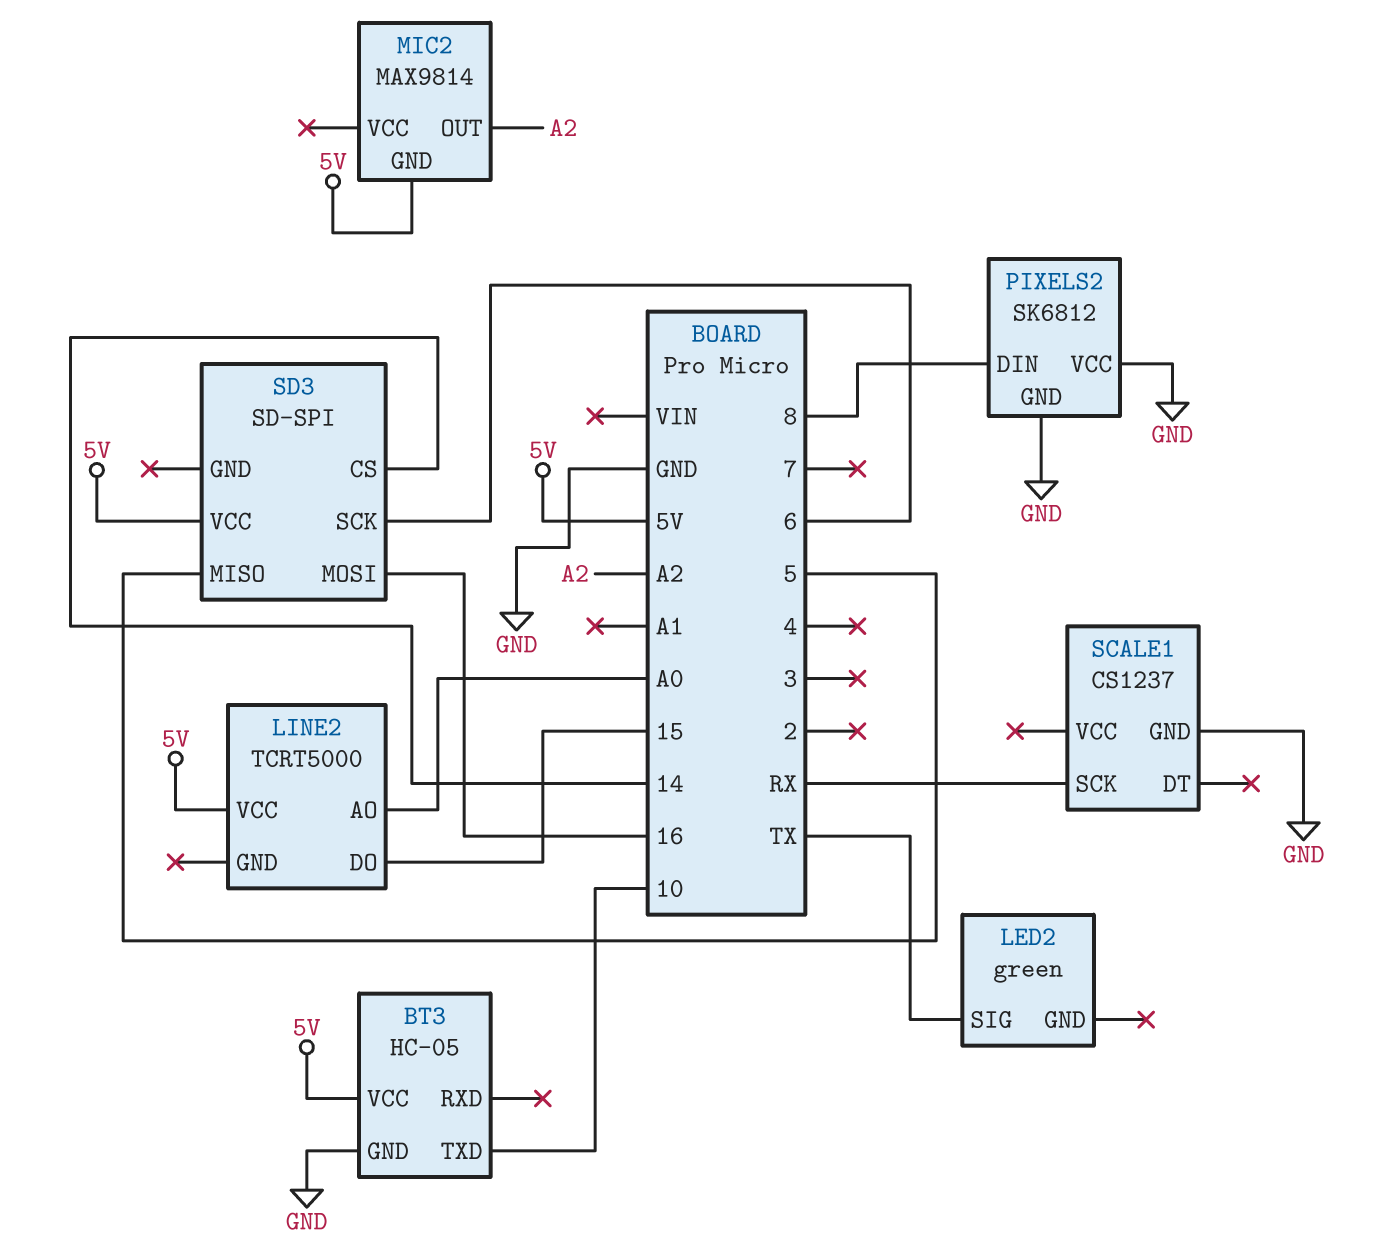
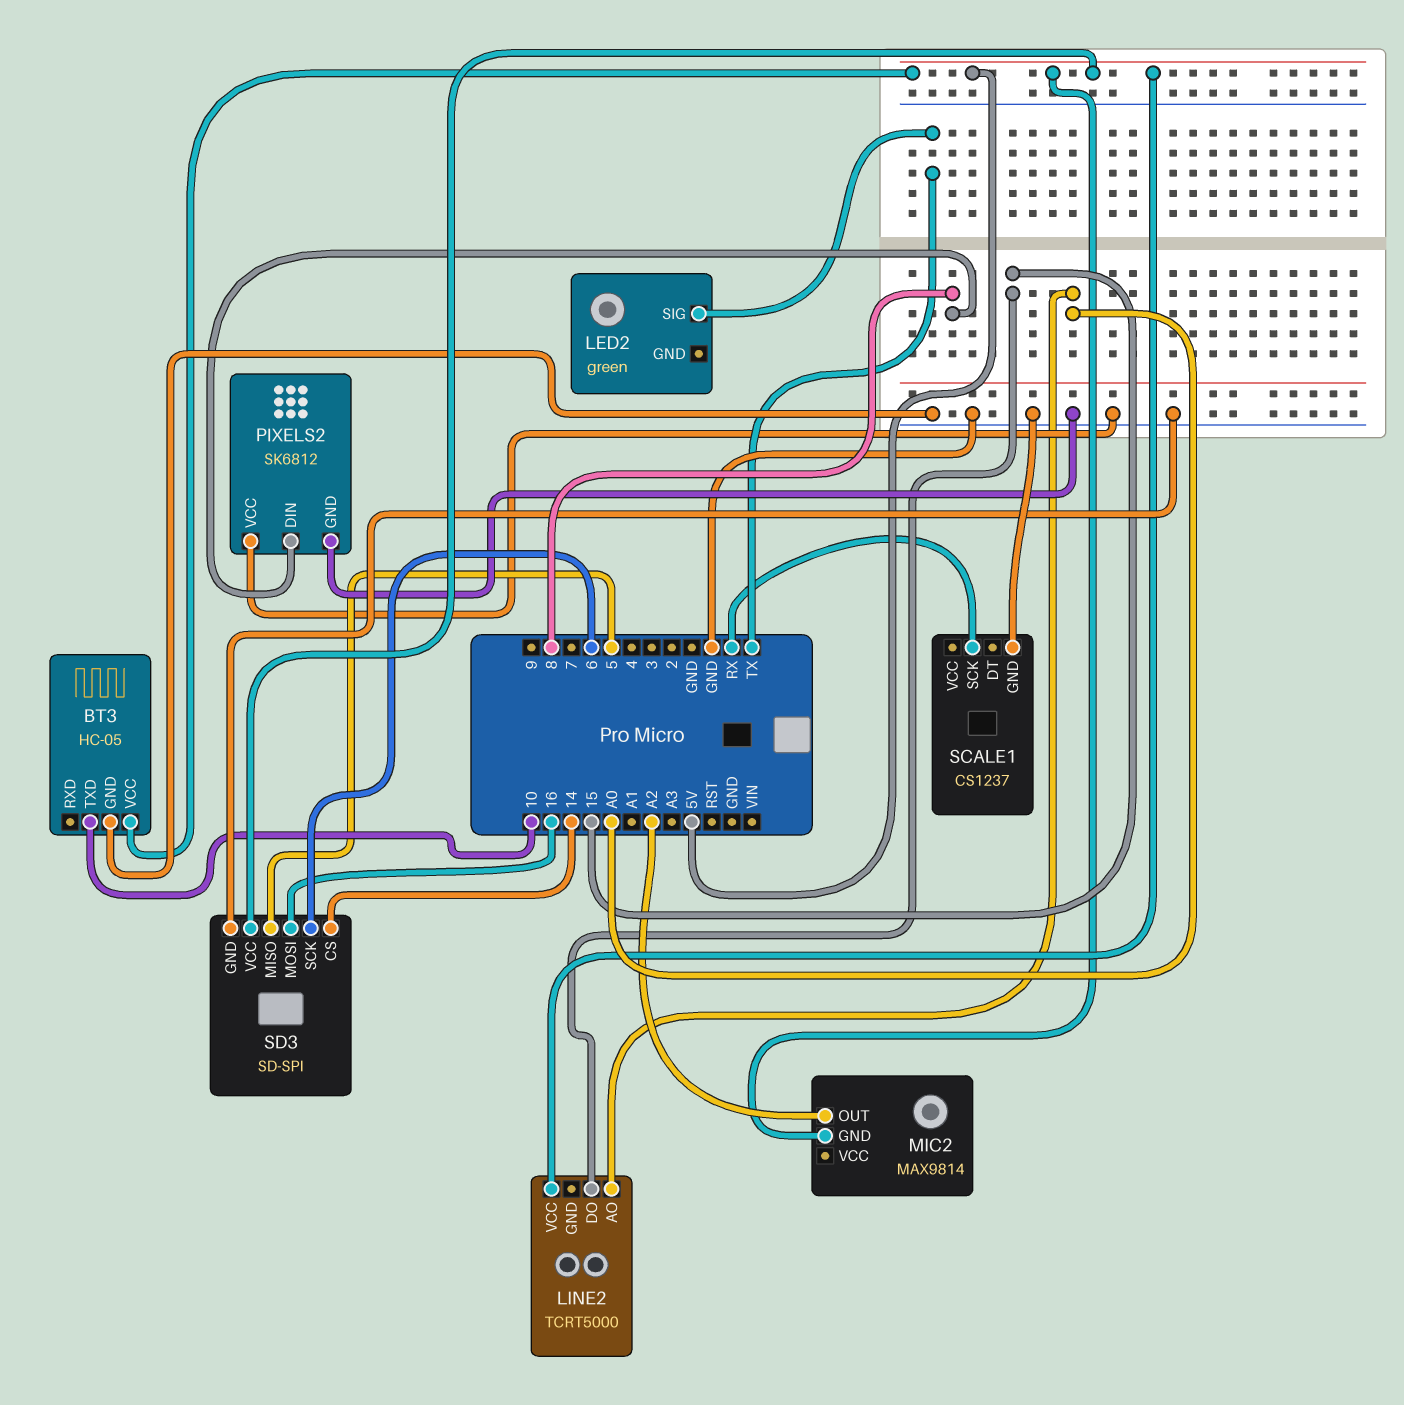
SD3 pin GND: none -> GND

